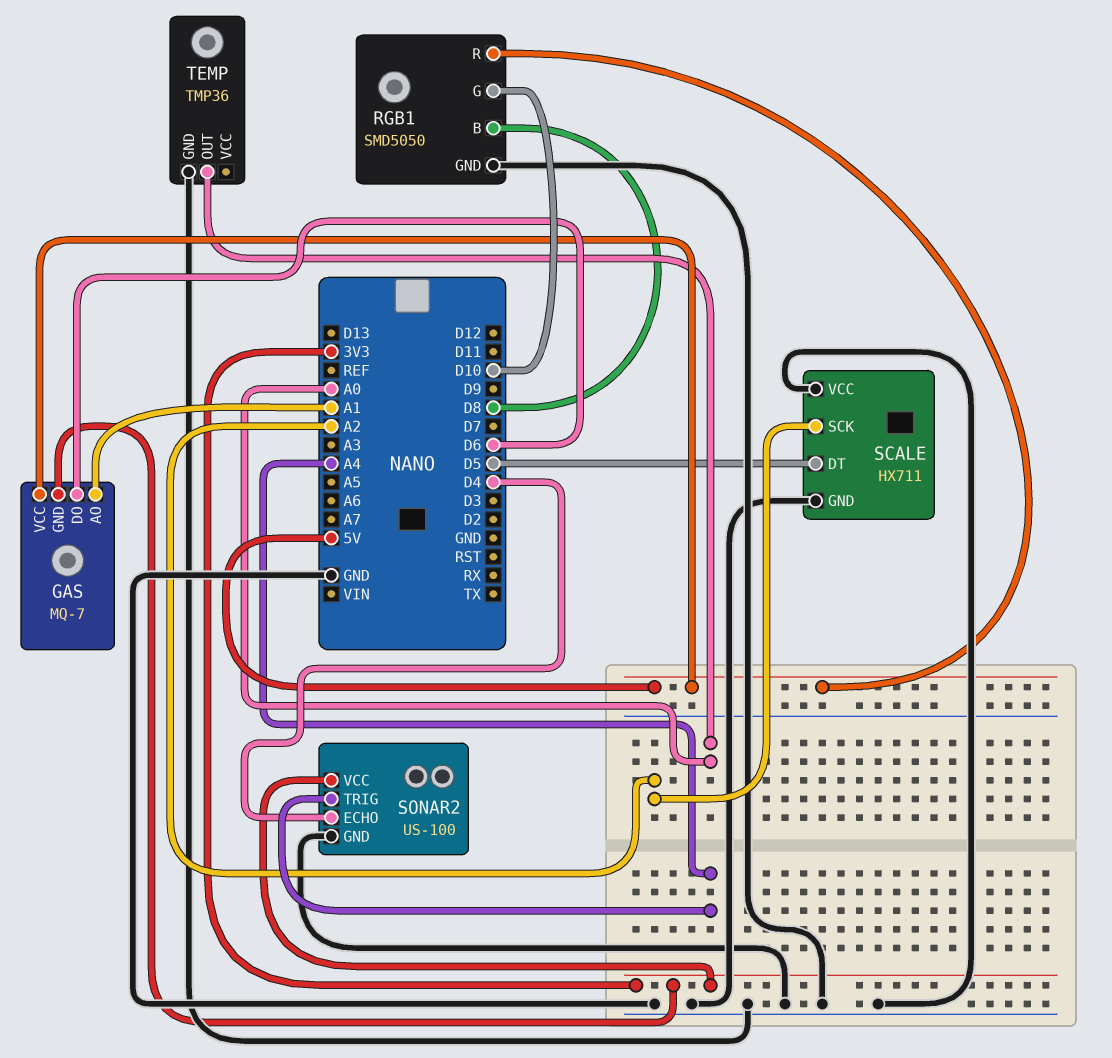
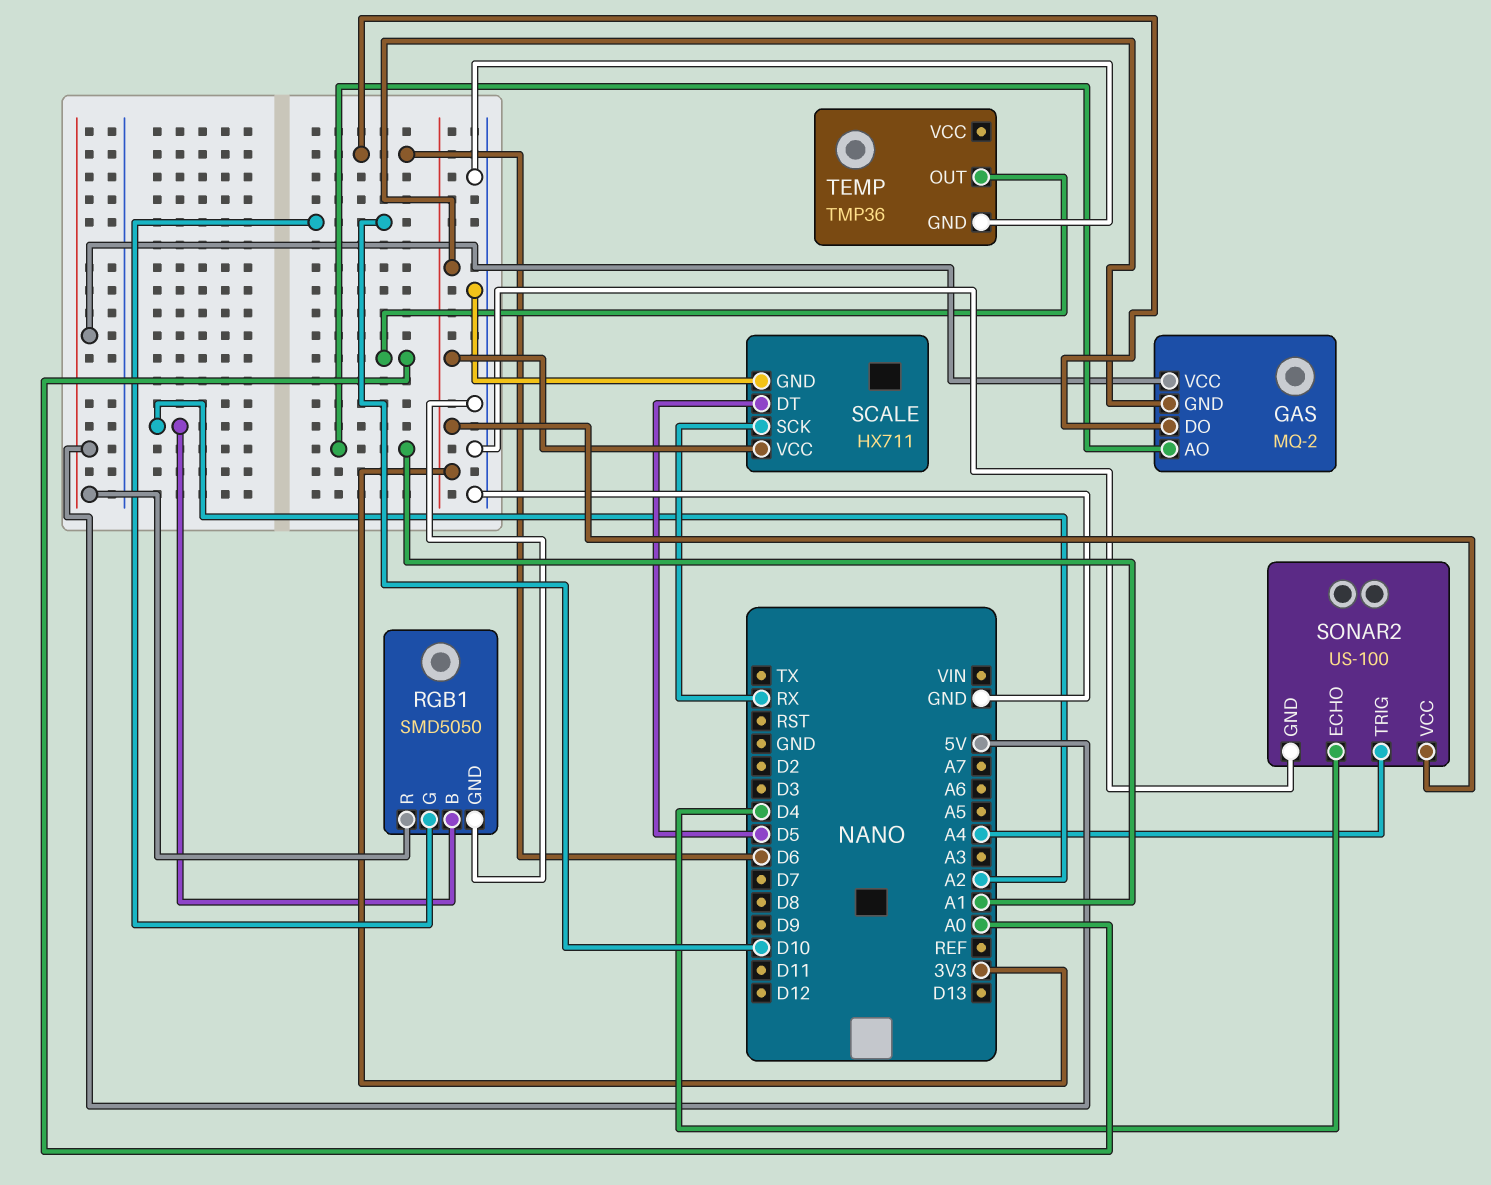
GAS: MQ-7 -> MQ-2
RGB1 pin B: D8 -> A2
SCALE pin SCK: A2 -> RX
SCALE pin VCC: GND -> 3V3

